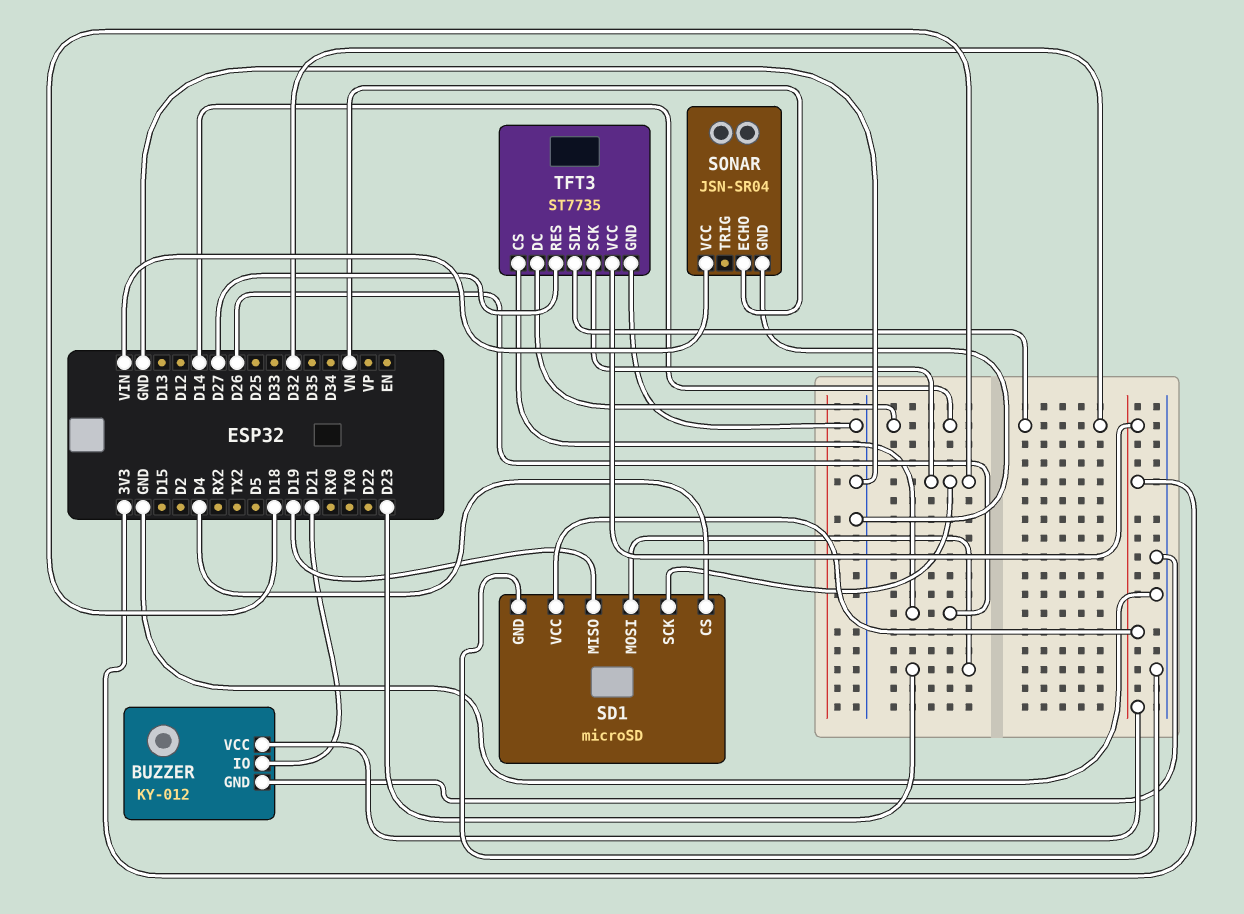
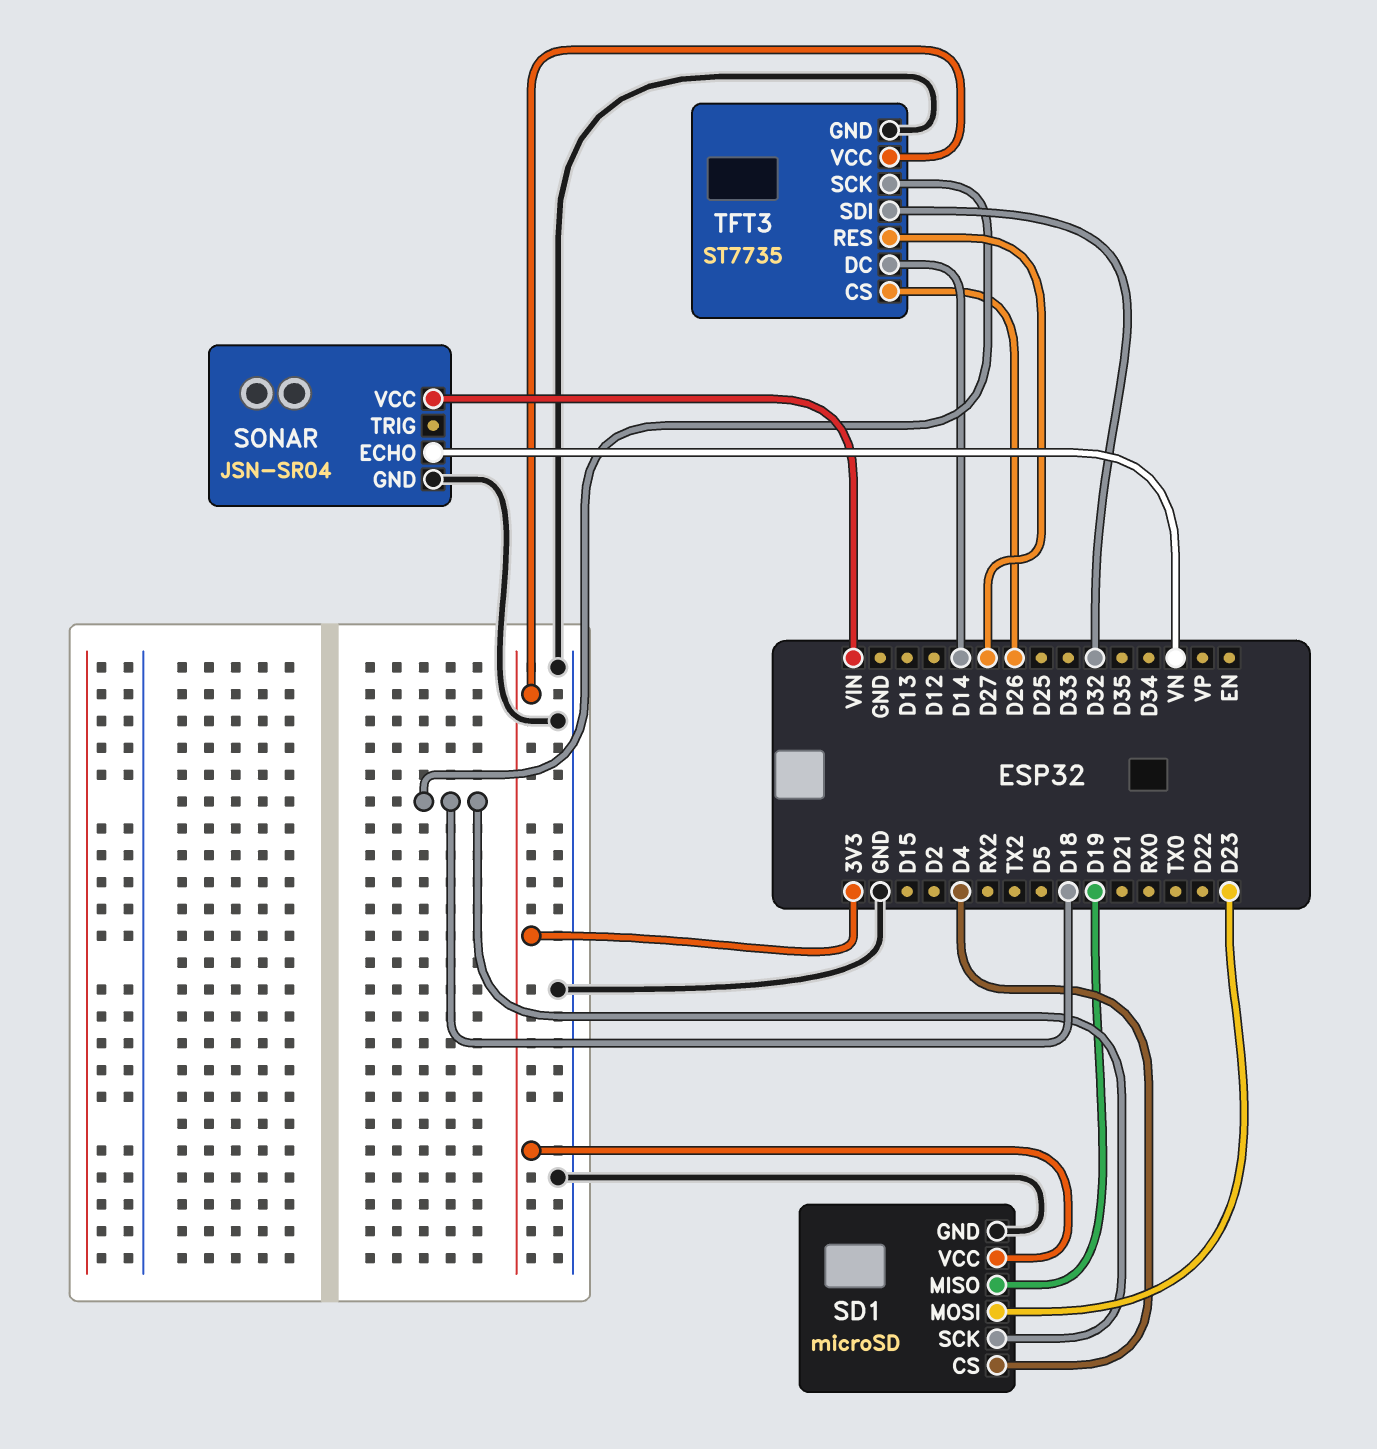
BUZZER: KY-012 -> none
BUZZER pin GND: GND -> none
BUZZER pin IO: D21 -> none
BUZZER pin VCC: 3V3 -> none

